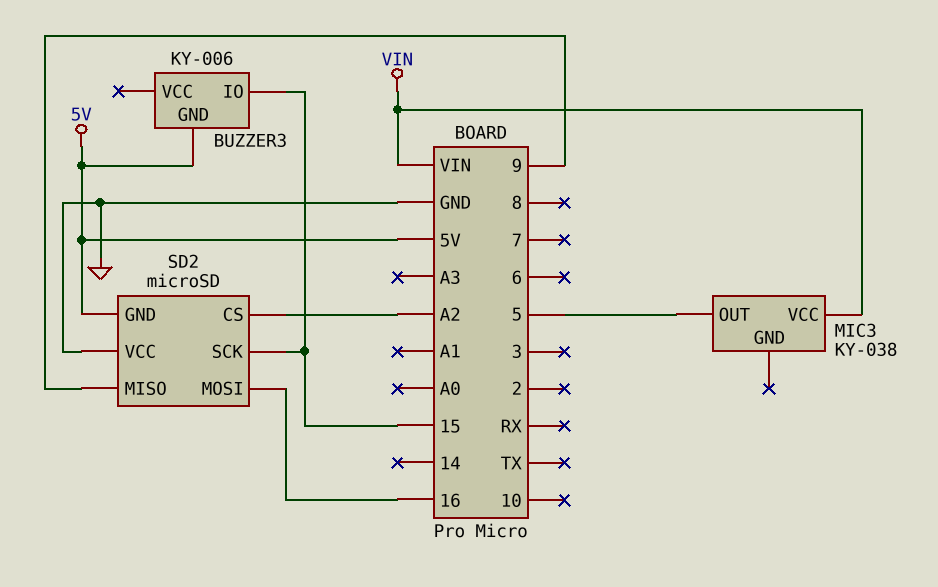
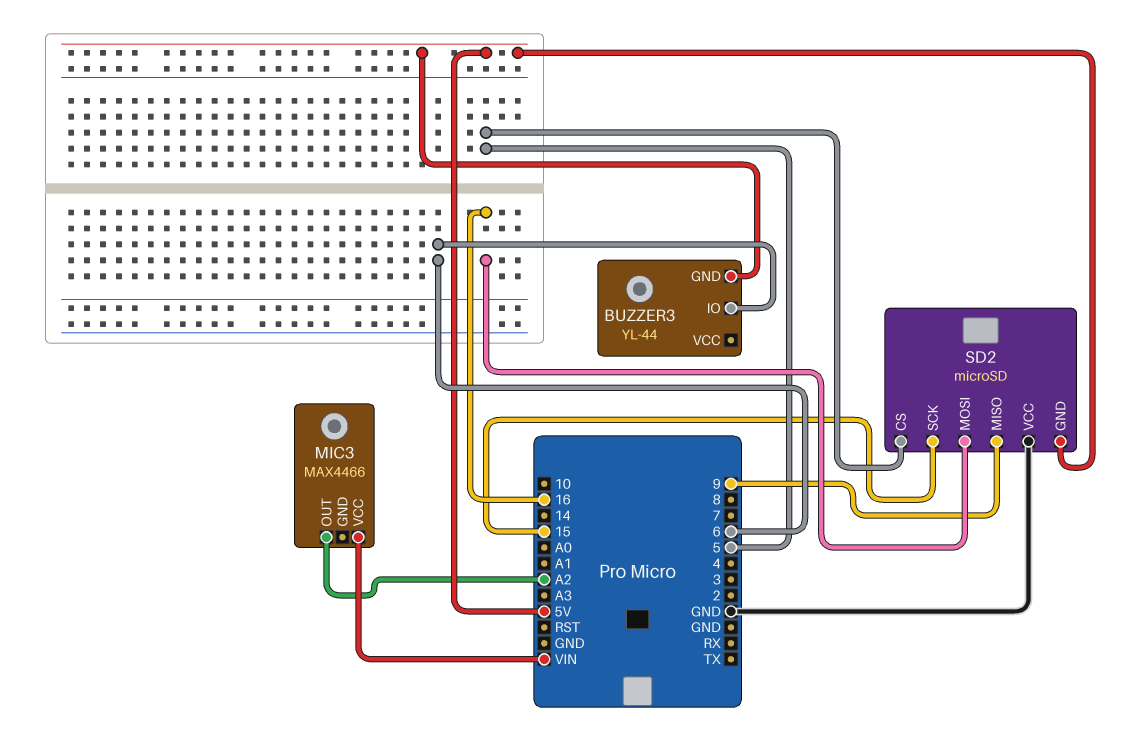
BUZZER3: KY-006 -> YL-44
BUZZER3 pin IO: 15 -> 6
MIC3: KY-038 -> MAX4466
MIC3 pin OUT: 5 -> A2
SD2 pin CS: A2 -> 5

